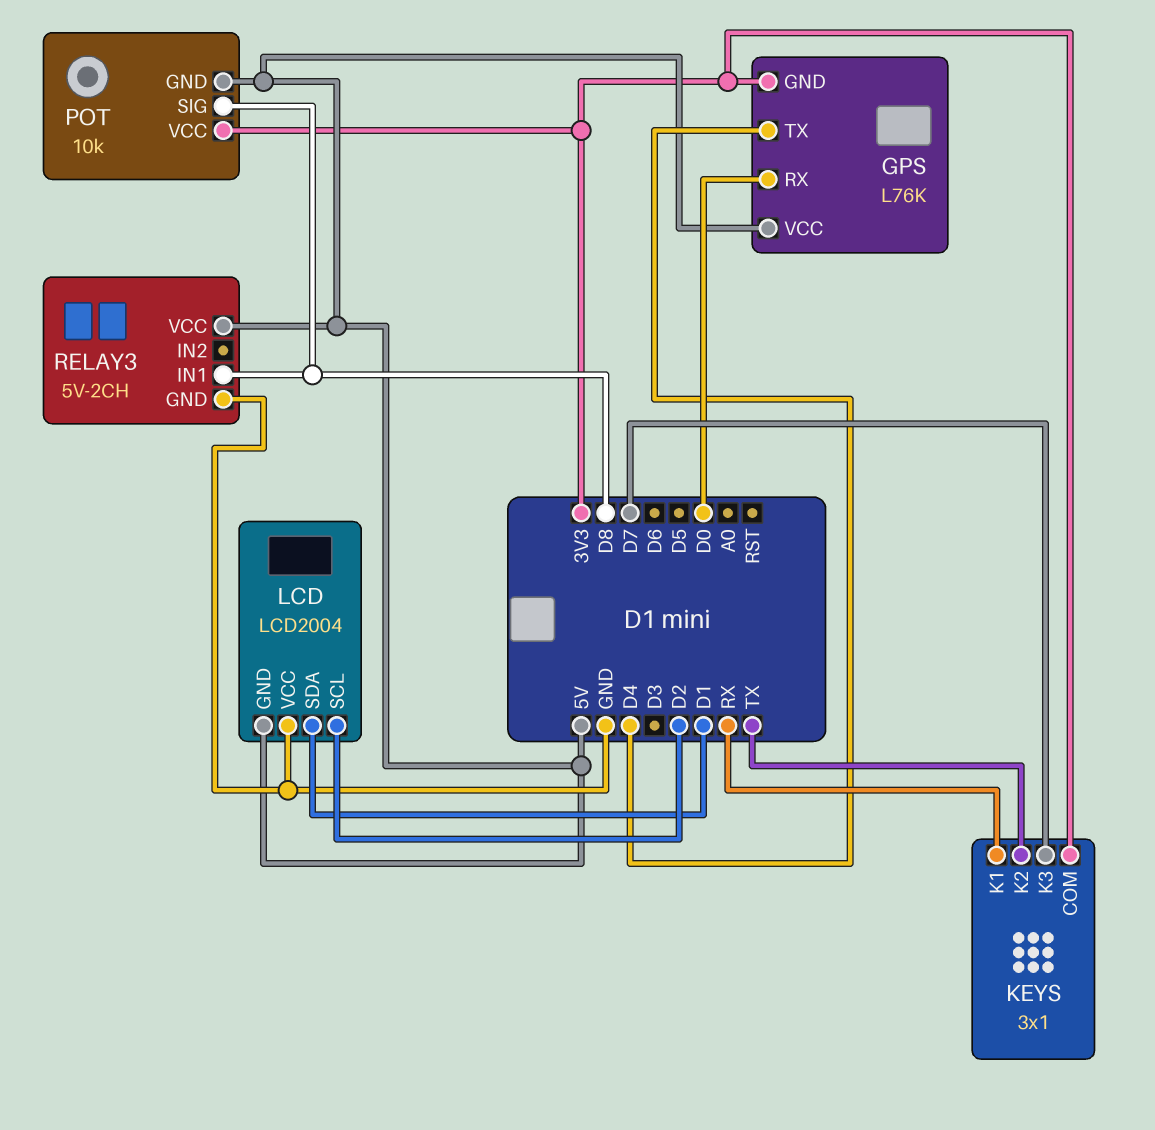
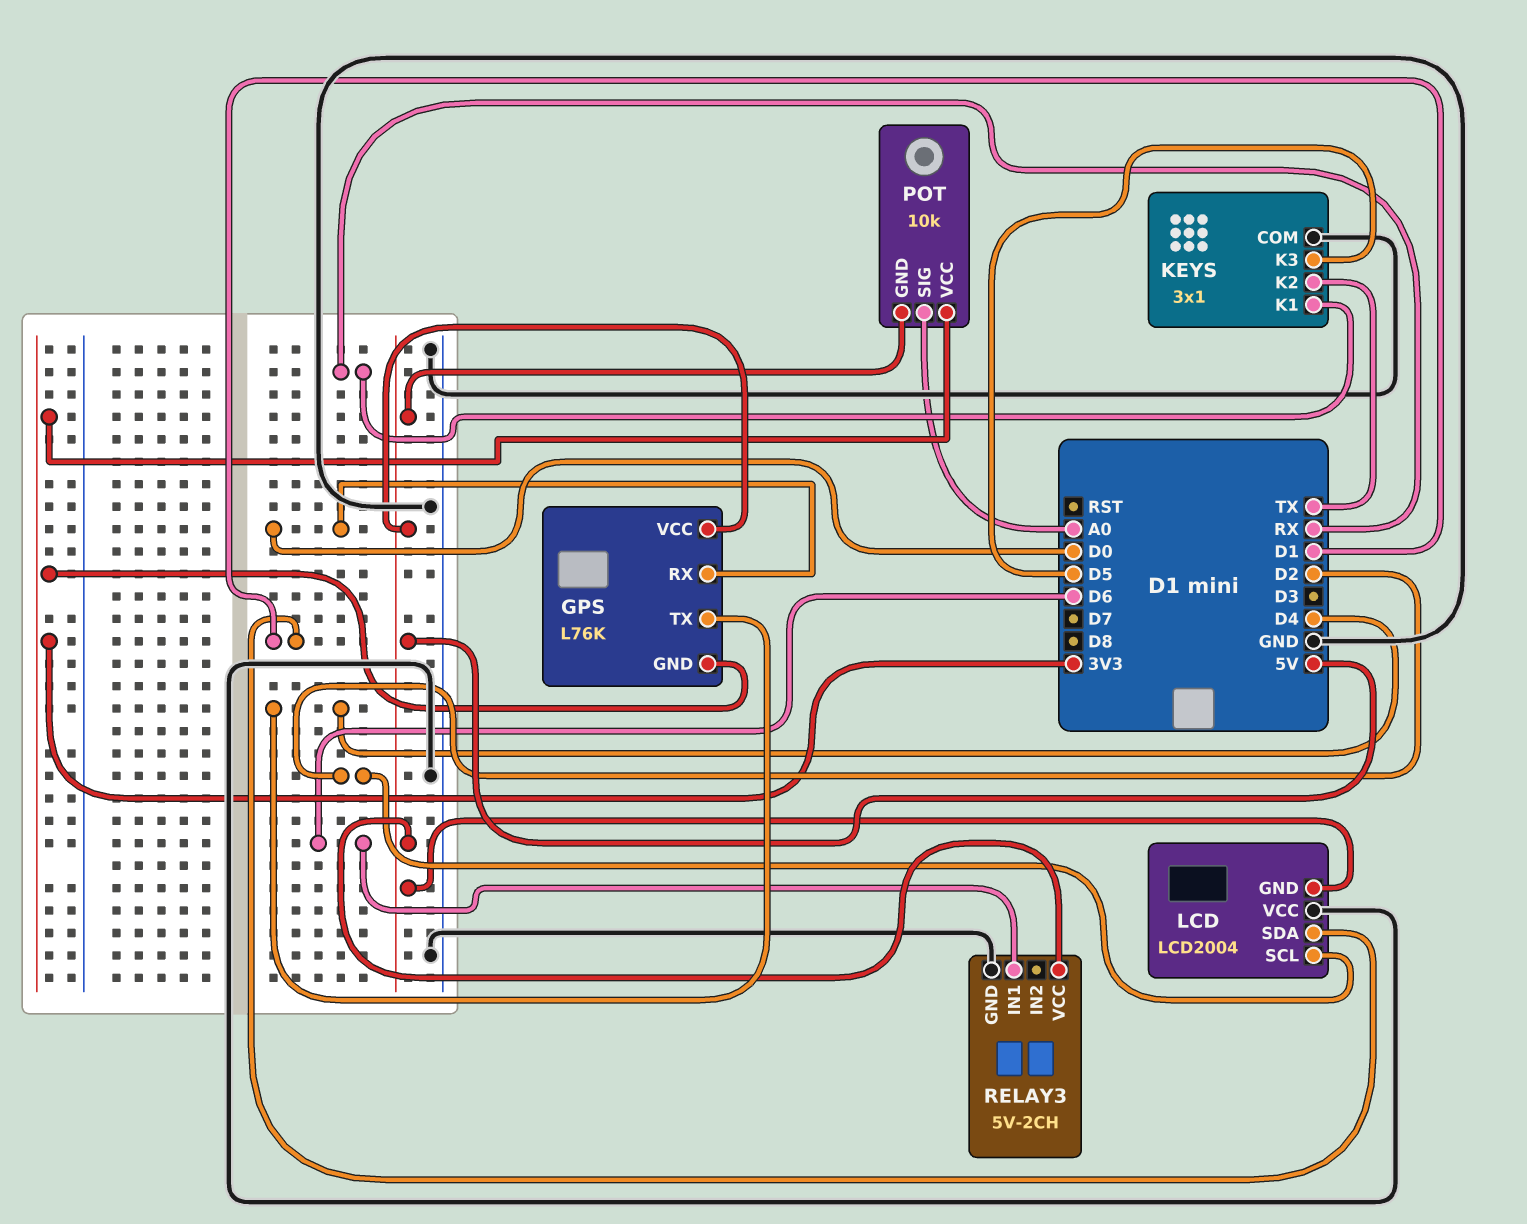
KEYS pin COM: 3V3 -> GND
KEYS pin K3: D7 -> D5
POT pin SIG: D8 -> A0
RELAY3 pin IN1: D8 -> D6

